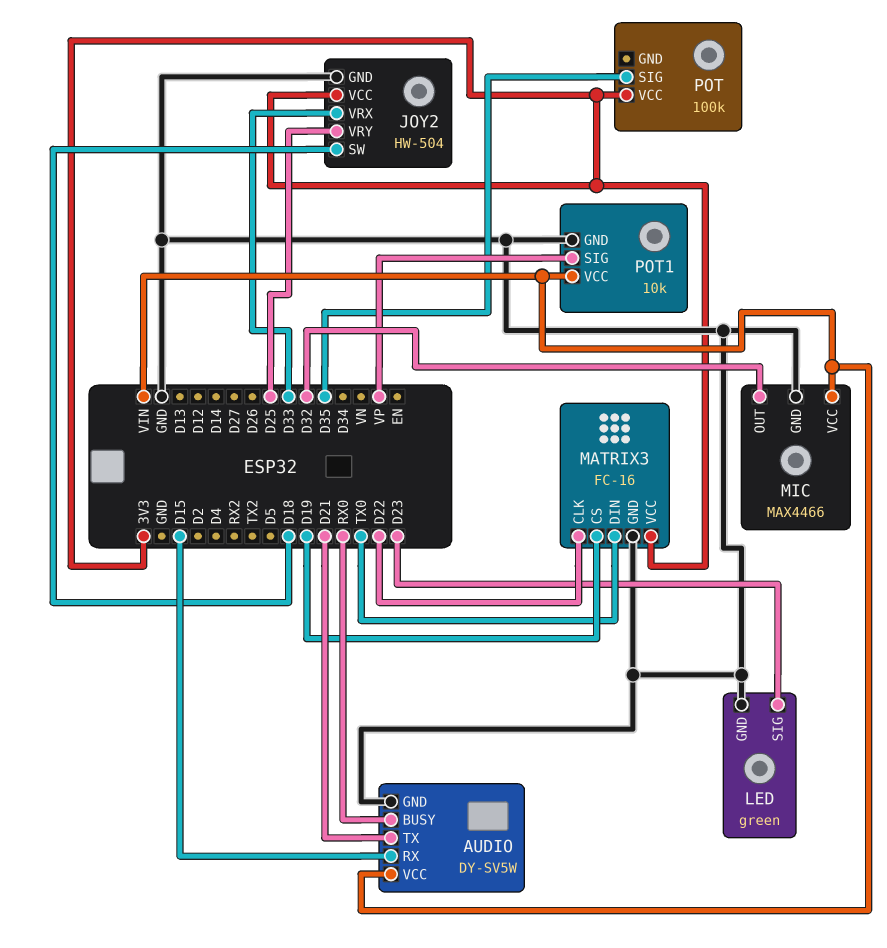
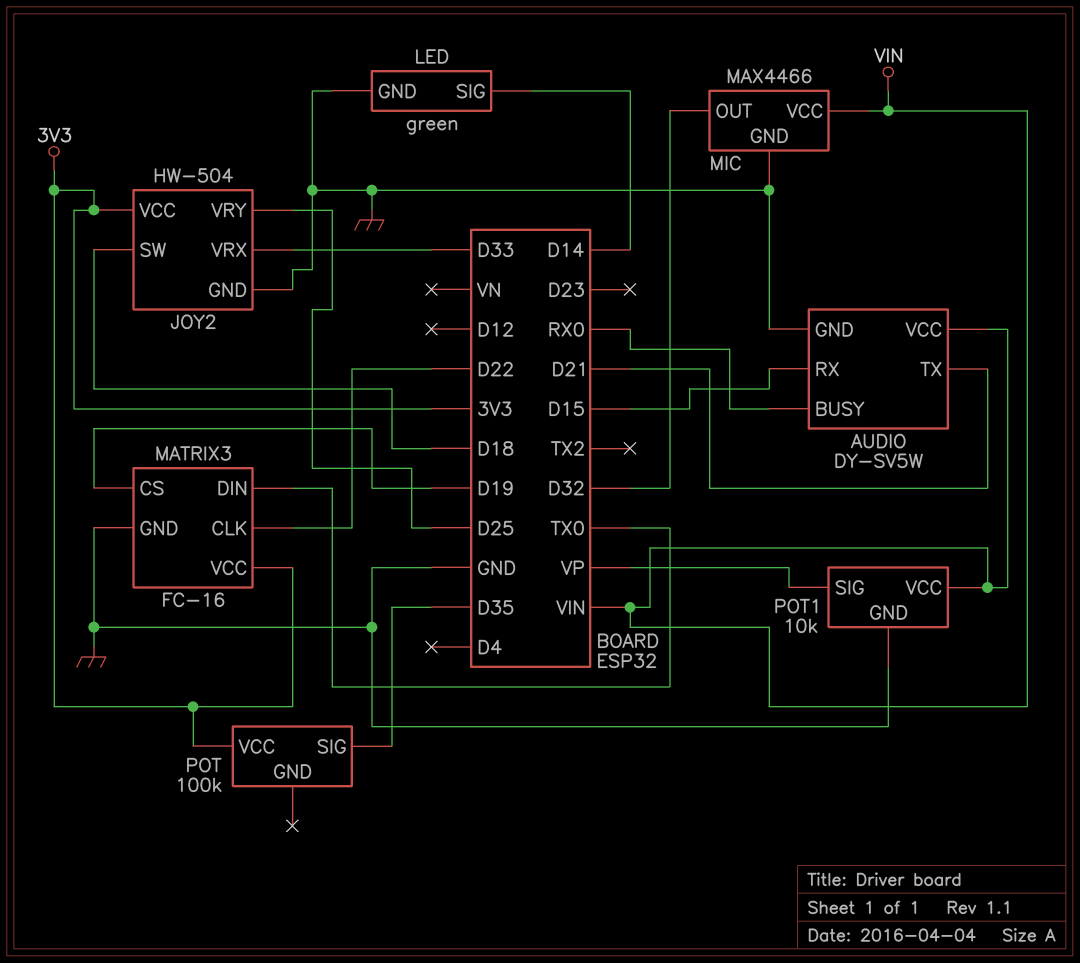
LED pin SIG: D23 -> D14

